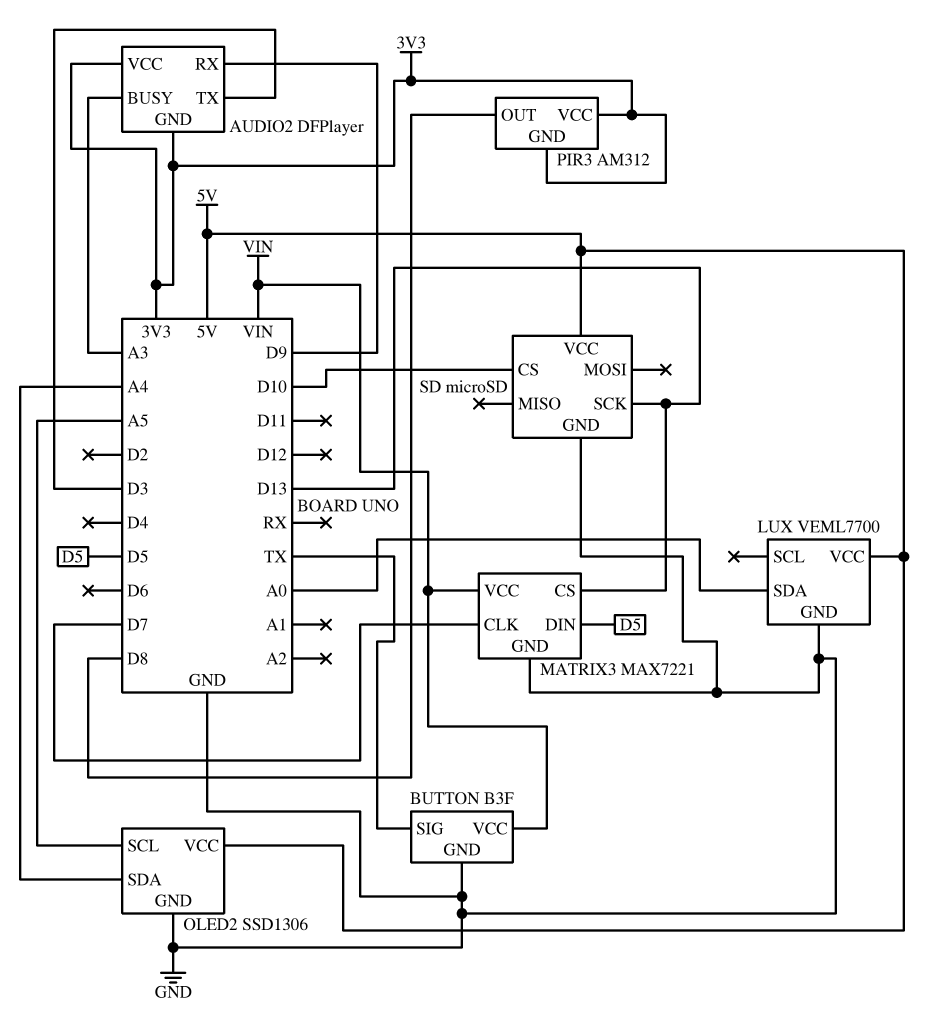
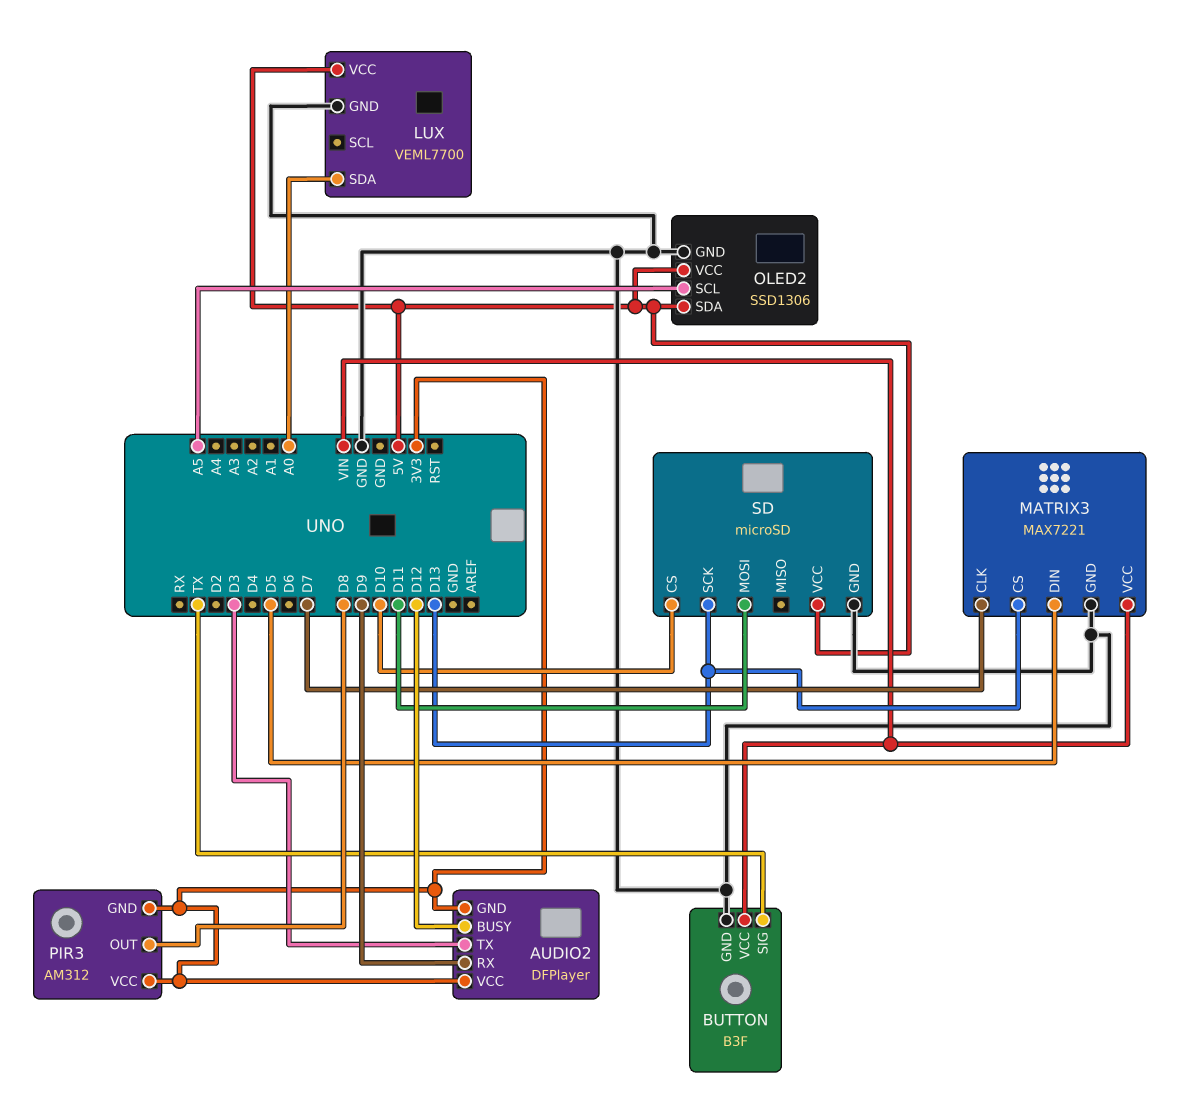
AUDIO2 pin BUSY: A3 -> D12
OLED2 pin SDA: A4 -> 5V
SD pin MOSI: none -> D11

